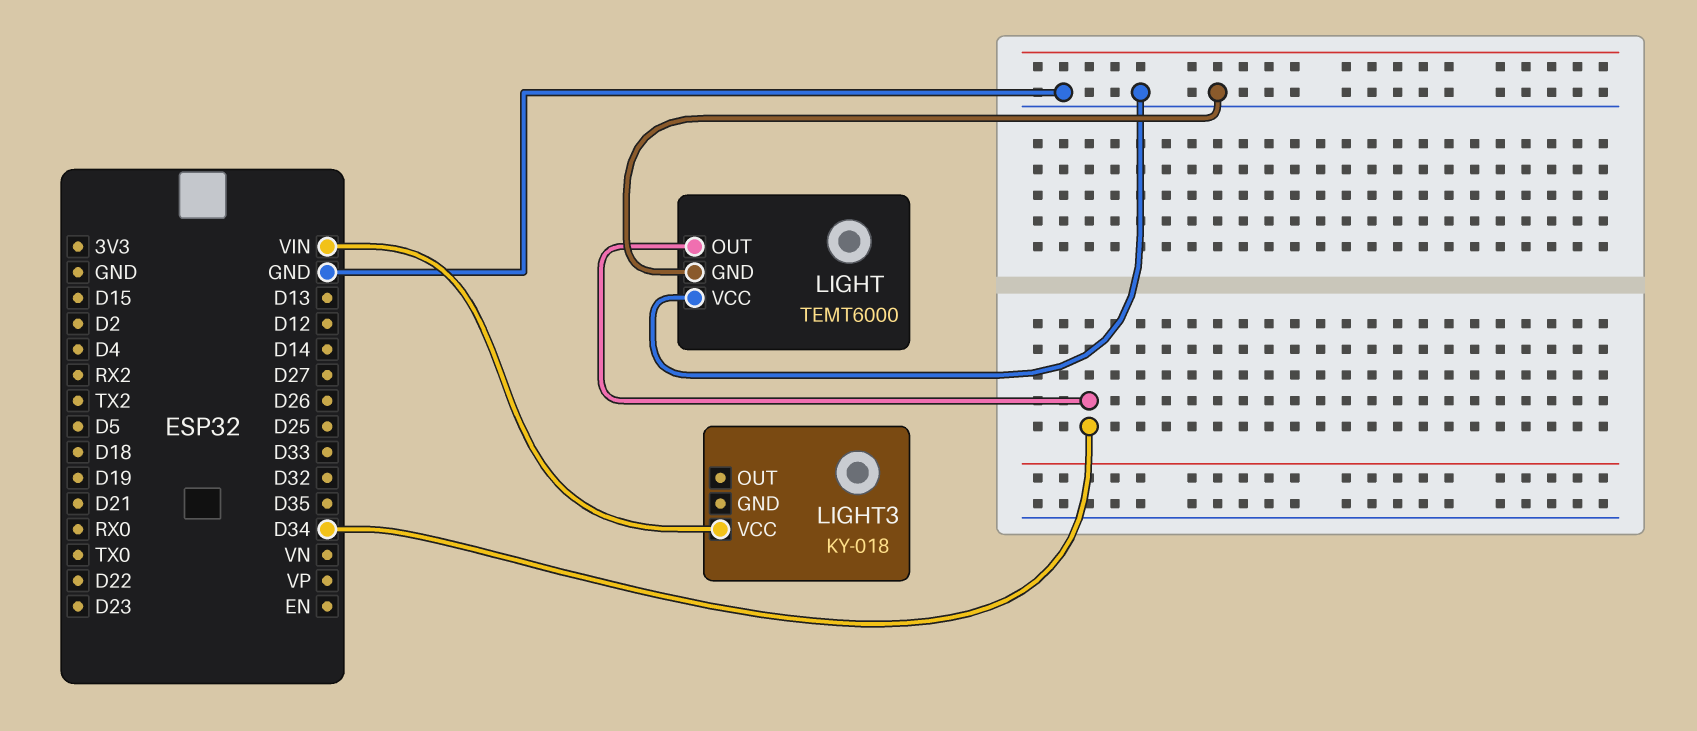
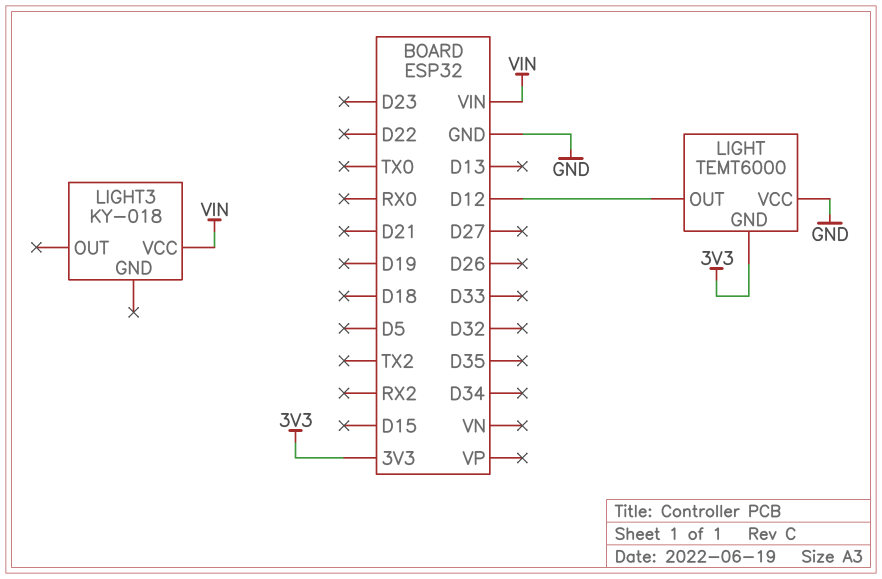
LIGHT pin GND: GND -> 3V3
LIGHT pin OUT: D34 -> D12

